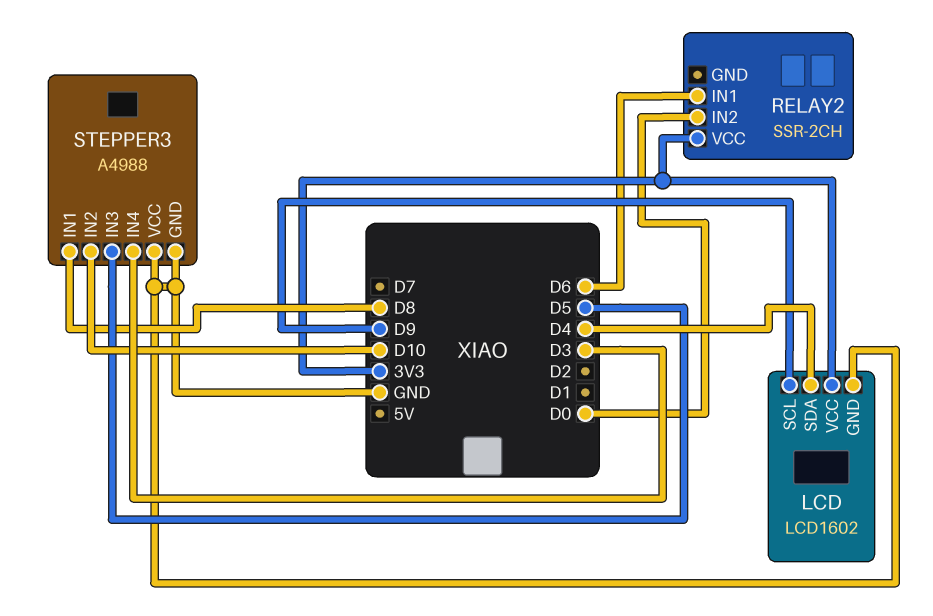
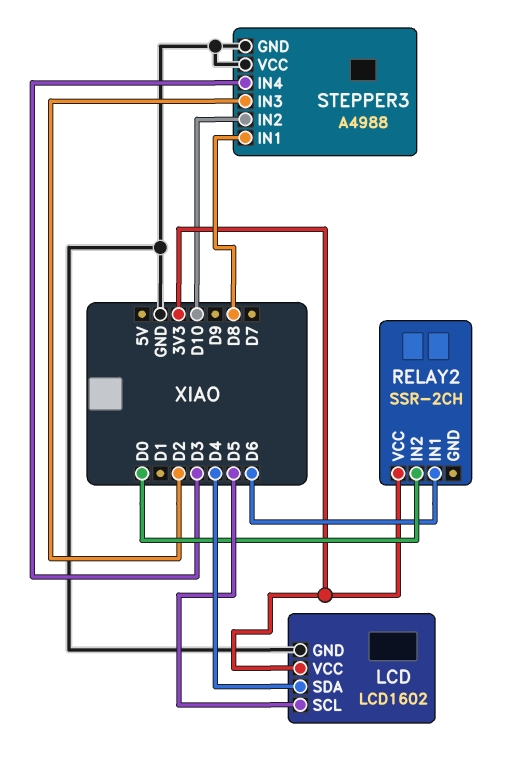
LCD pin SCL: D9 -> D5
STEPPER3 pin IN3: D5 -> D2

